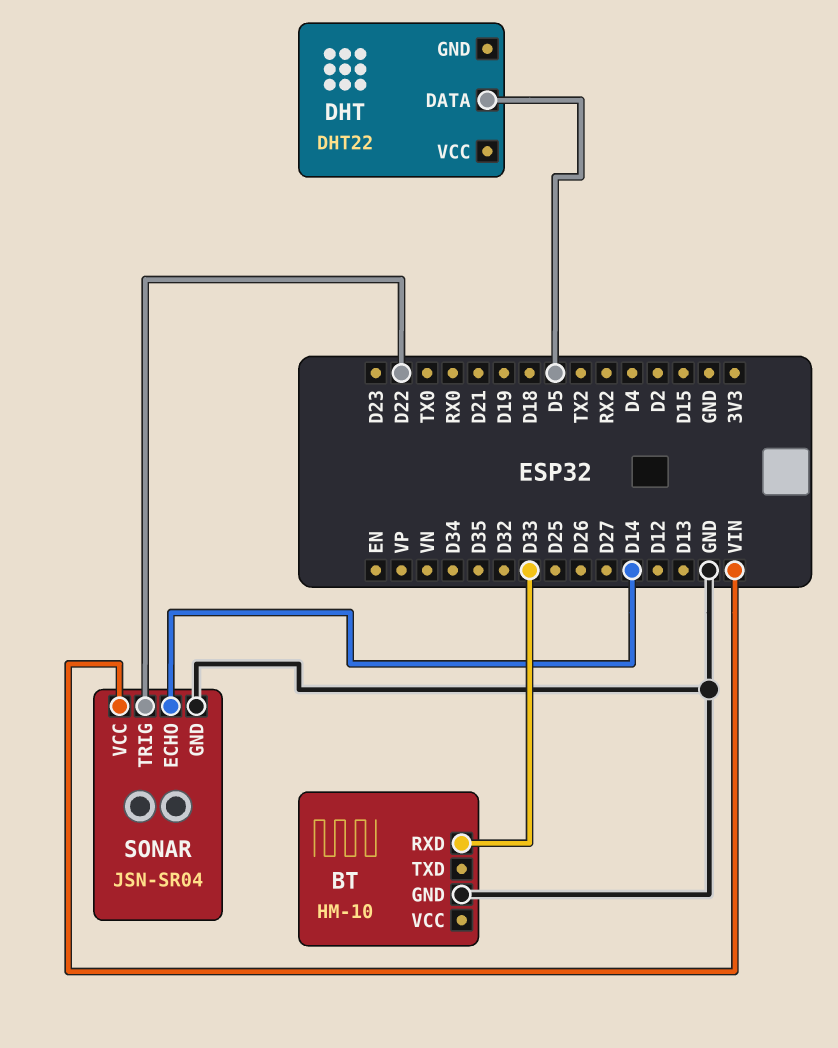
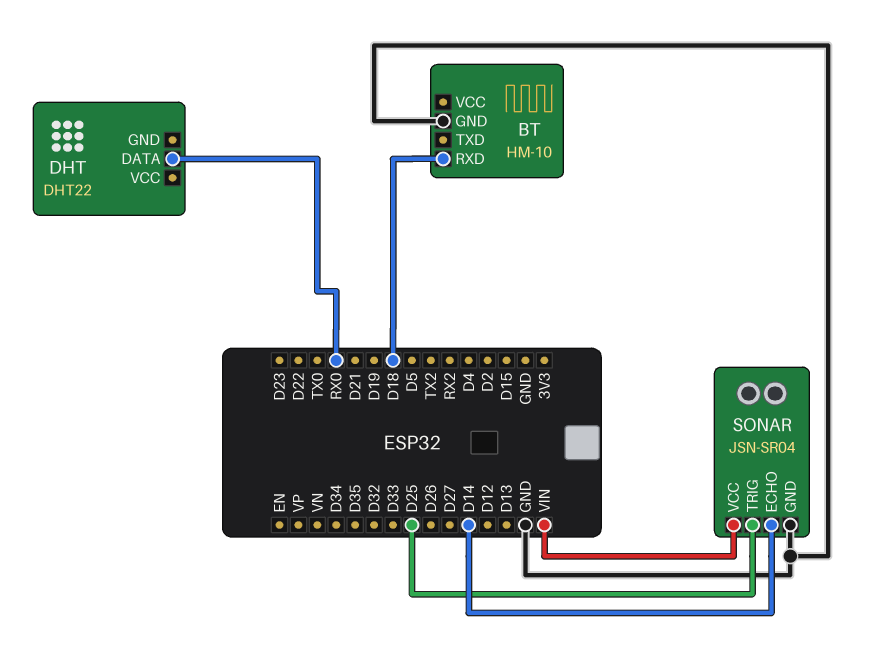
BT pin RXD: D33 -> D18
DHT pin DATA: D5 -> RX0
SONAR pin TRIG: D22 -> D25

